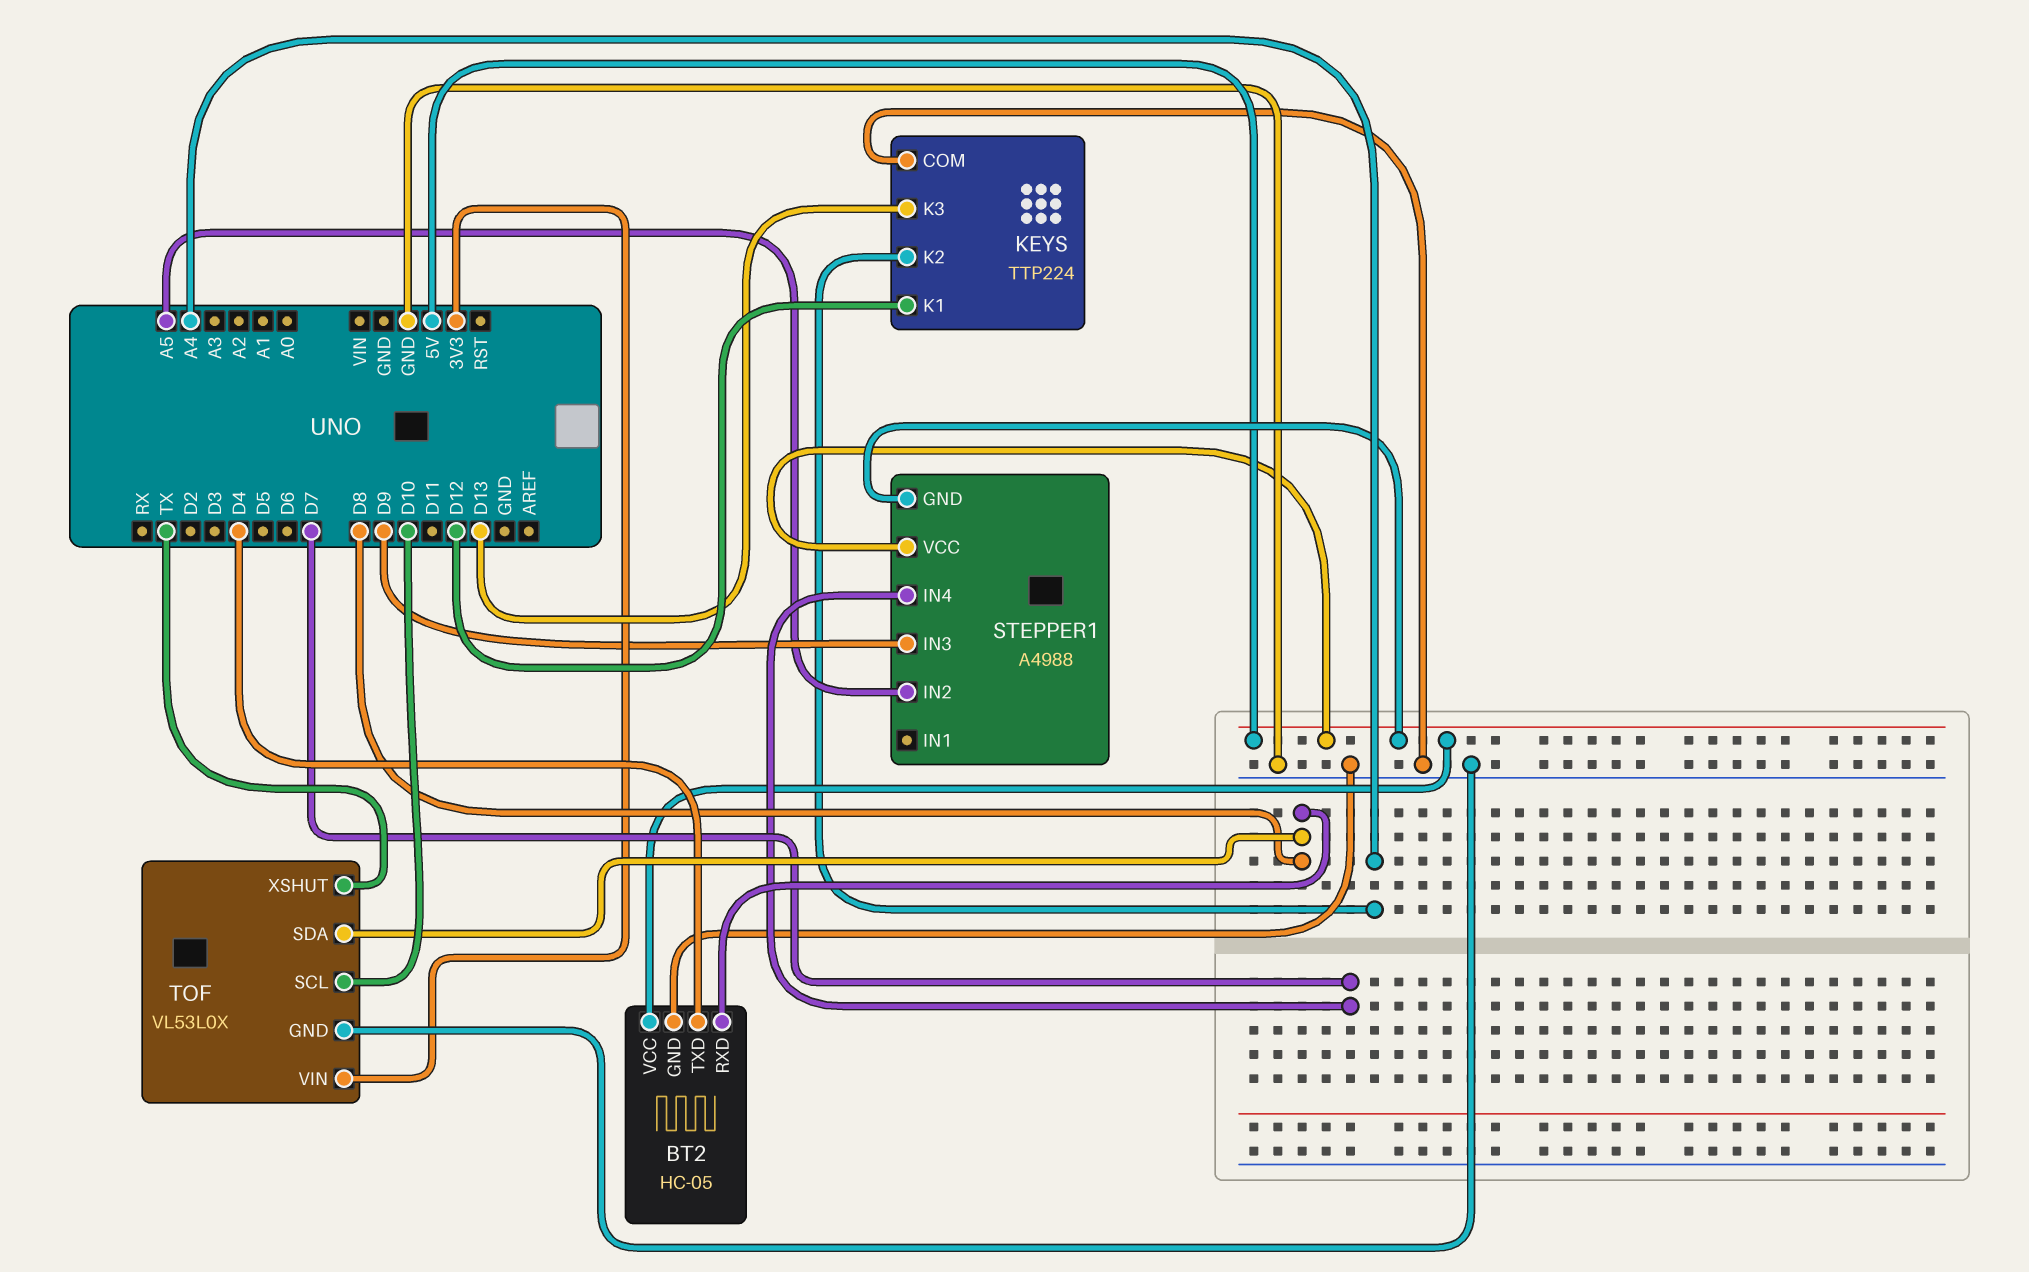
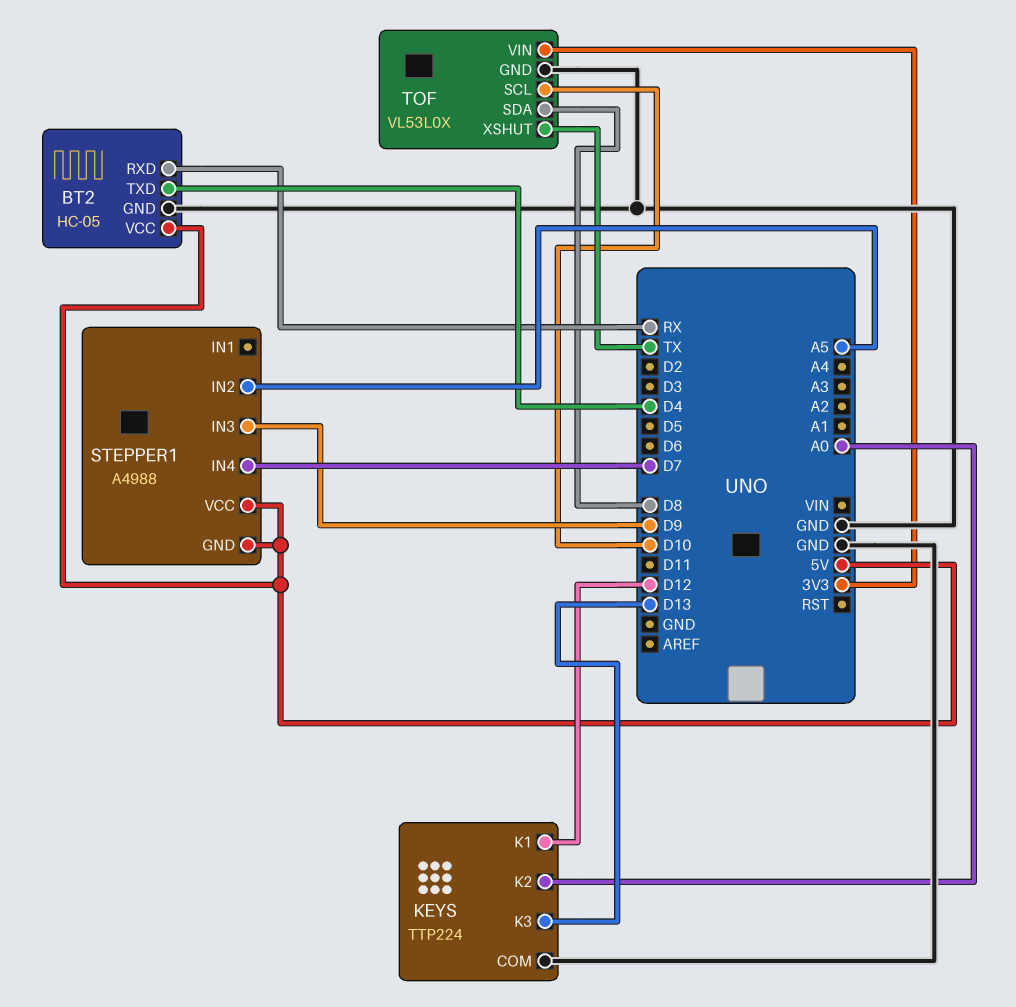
BT2 pin RXD: D8 -> RX
KEYS pin K2: A4 -> A0

